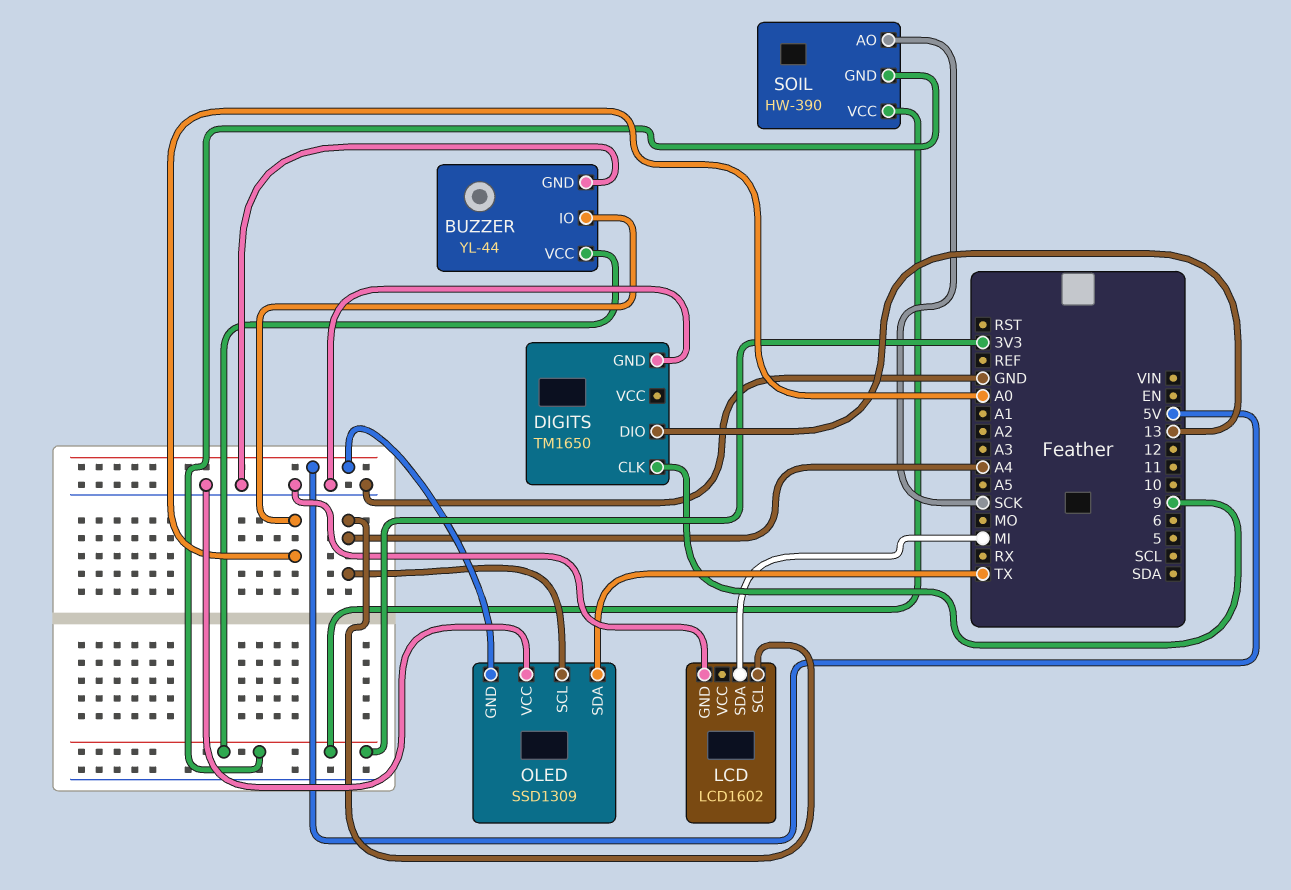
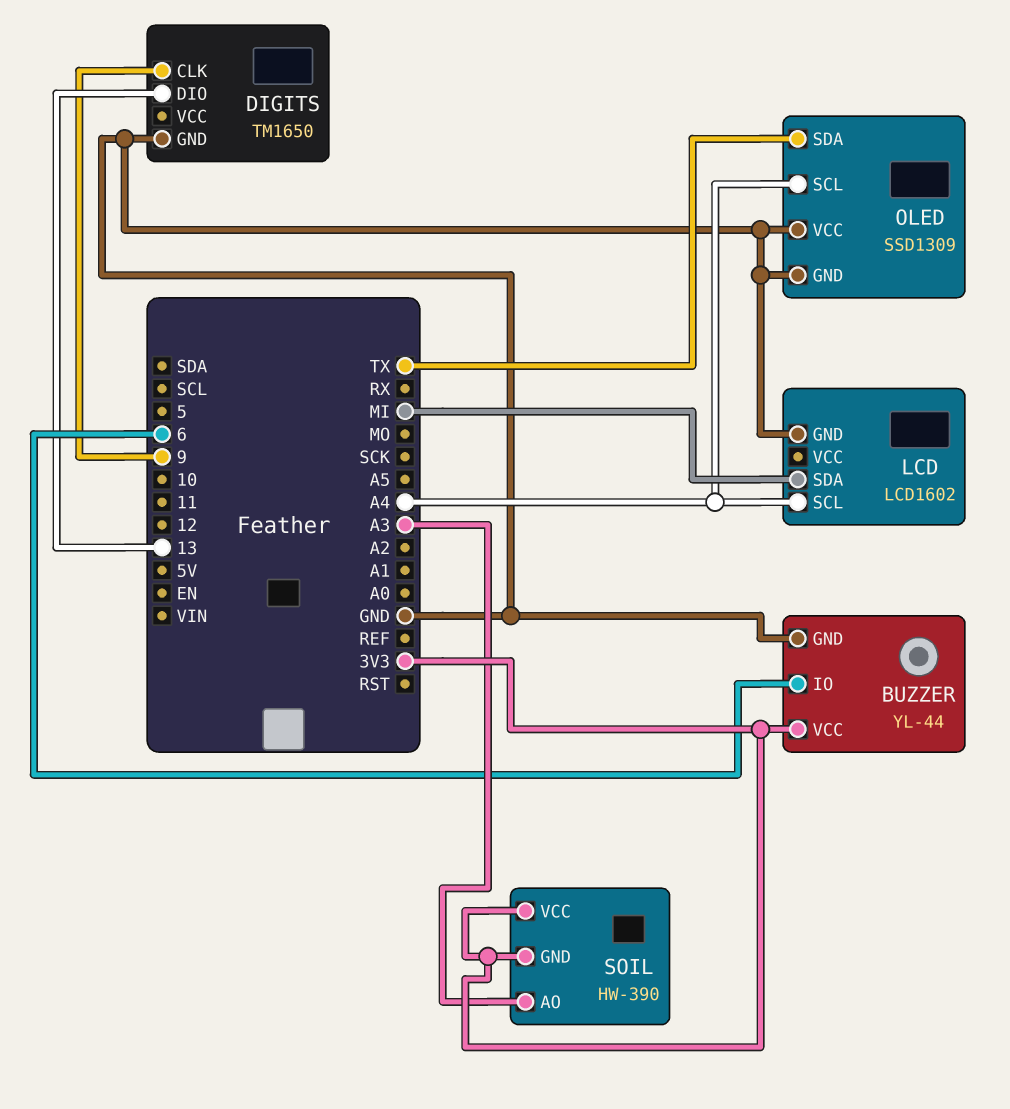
BUZZER pin IO: A0 -> 6
OLED pin GND: 5V -> GND
SOIL pin AO: SCK -> A3

